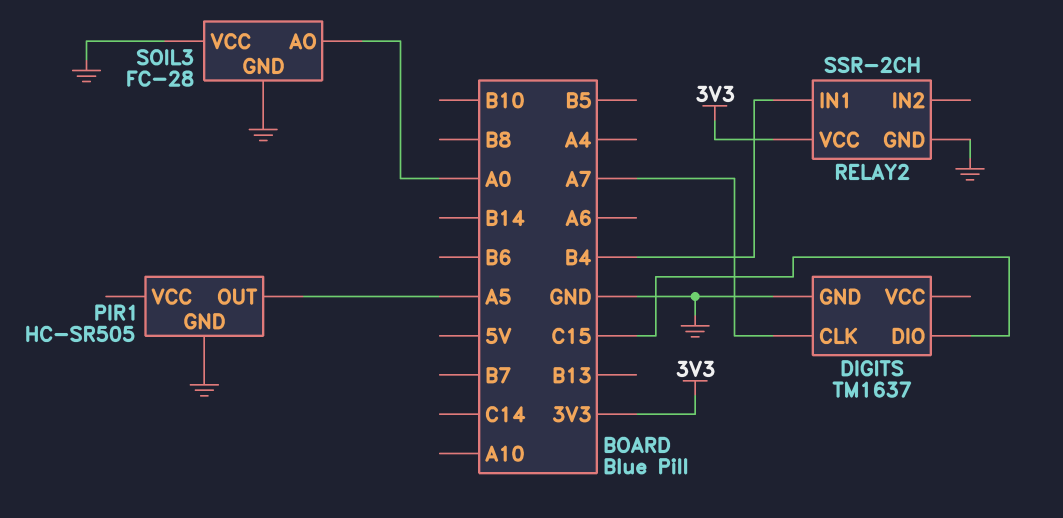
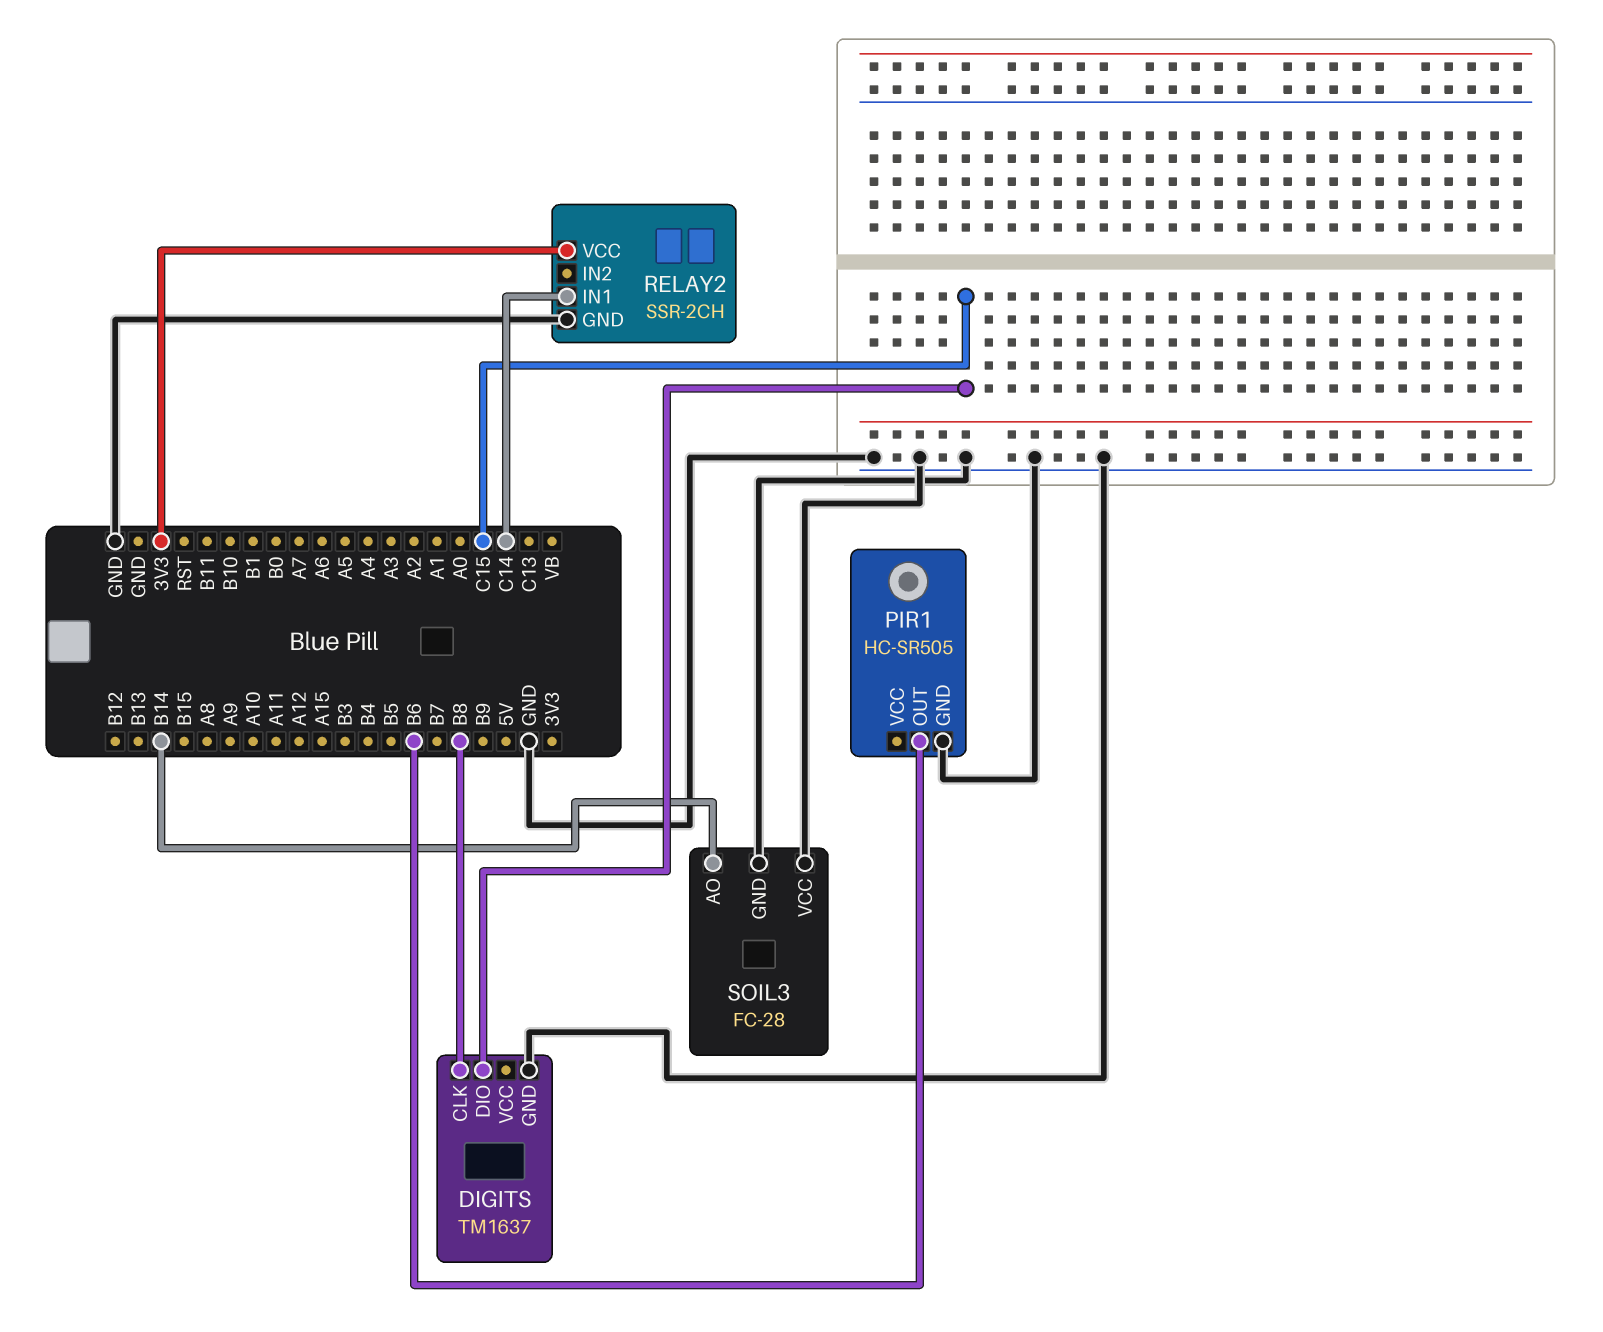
DIGITS pin CLK: A7 -> B8
PIR1 pin OUT: A5 -> B6
RELAY2 pin IN1: B4 -> C14
SOIL3 pin AO: A0 -> B14

